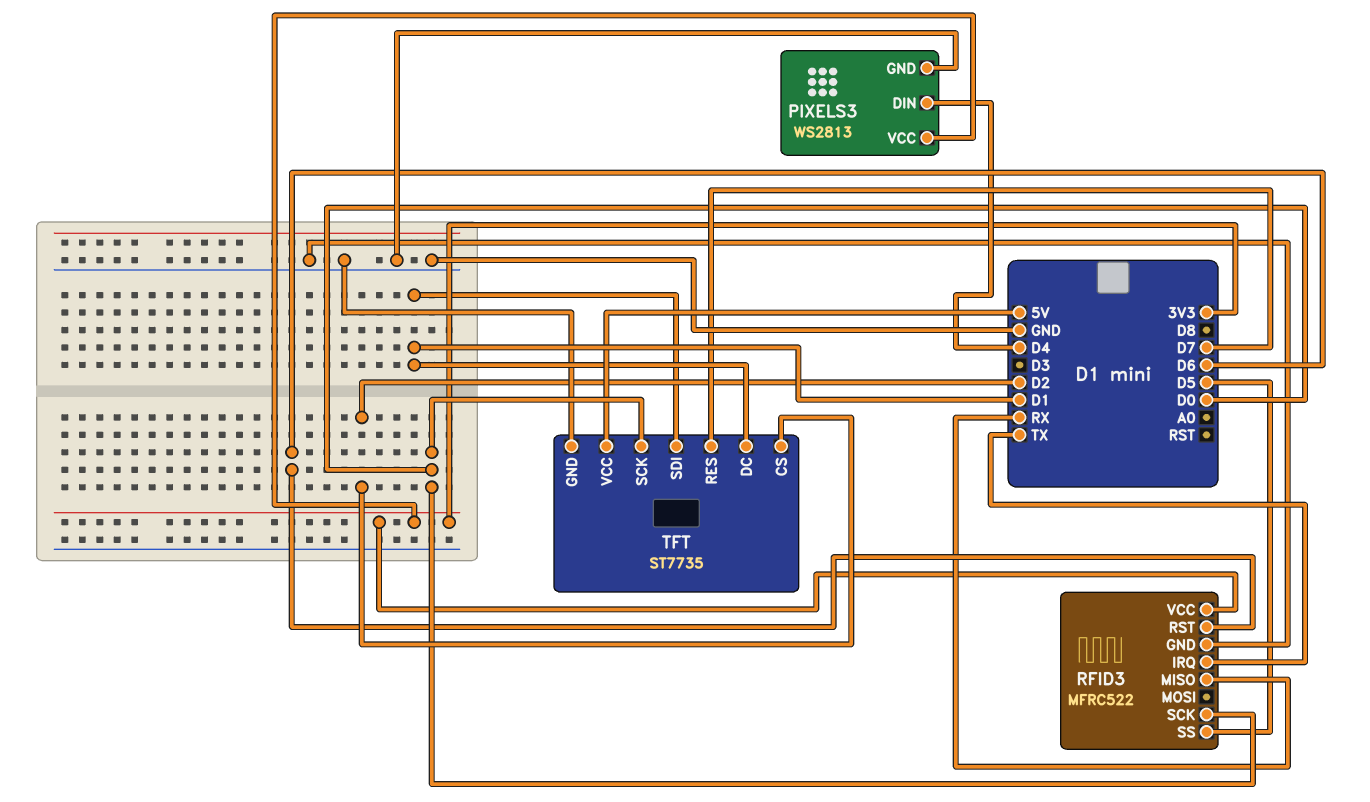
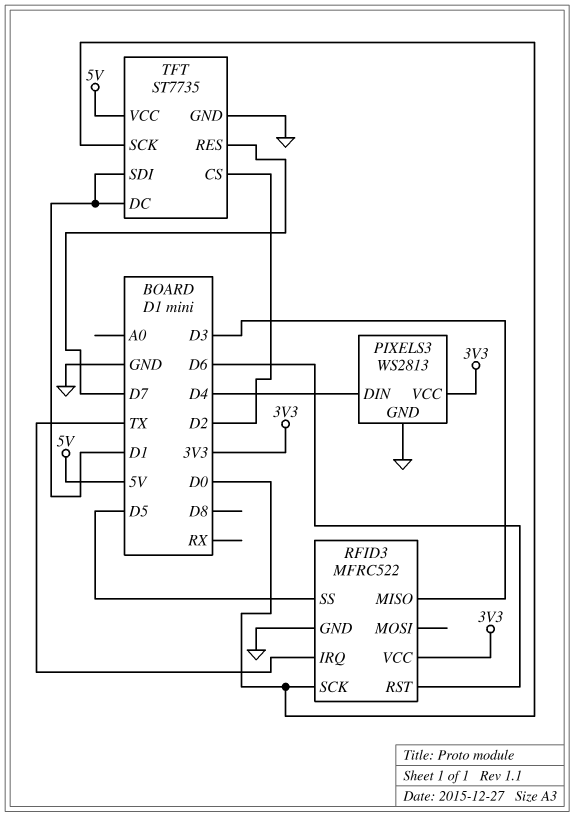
RFID3 pin MISO: RX -> D3

